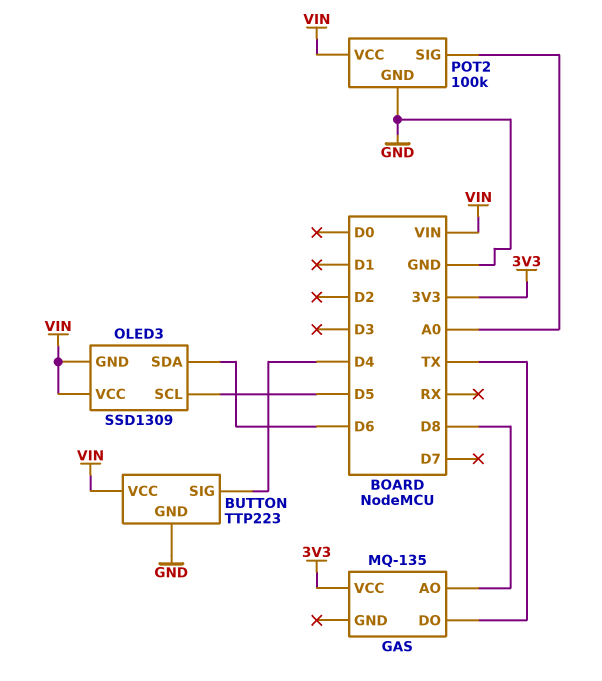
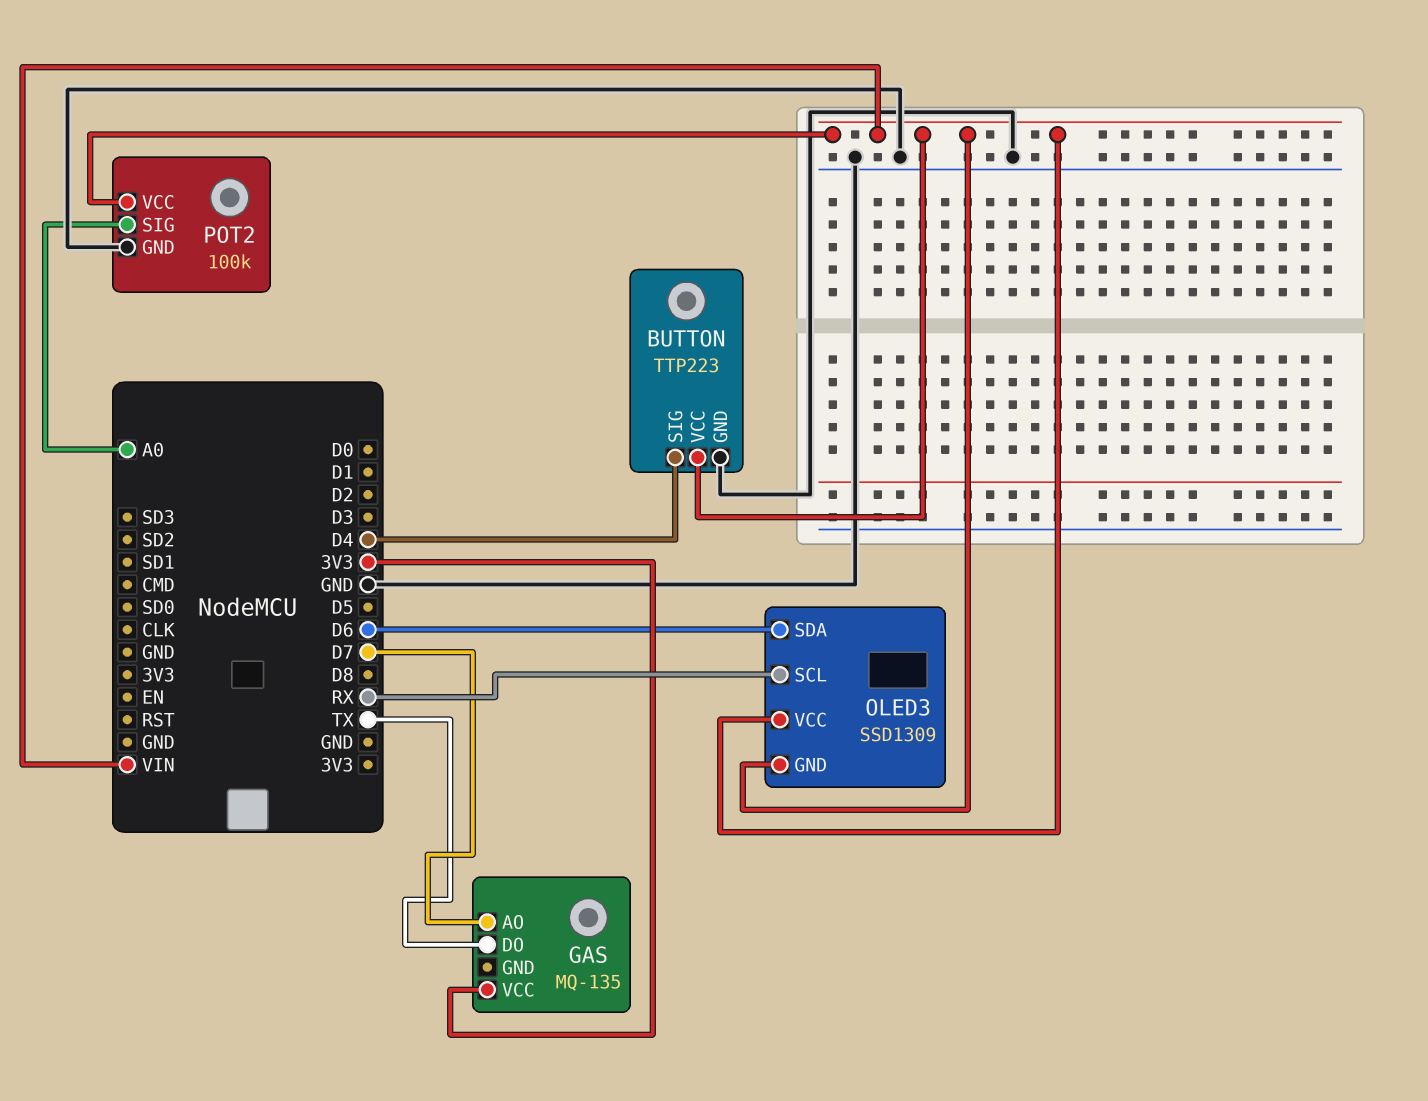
GAS pin AO: D8 -> D7
OLED3 pin SCL: D5 -> RX

